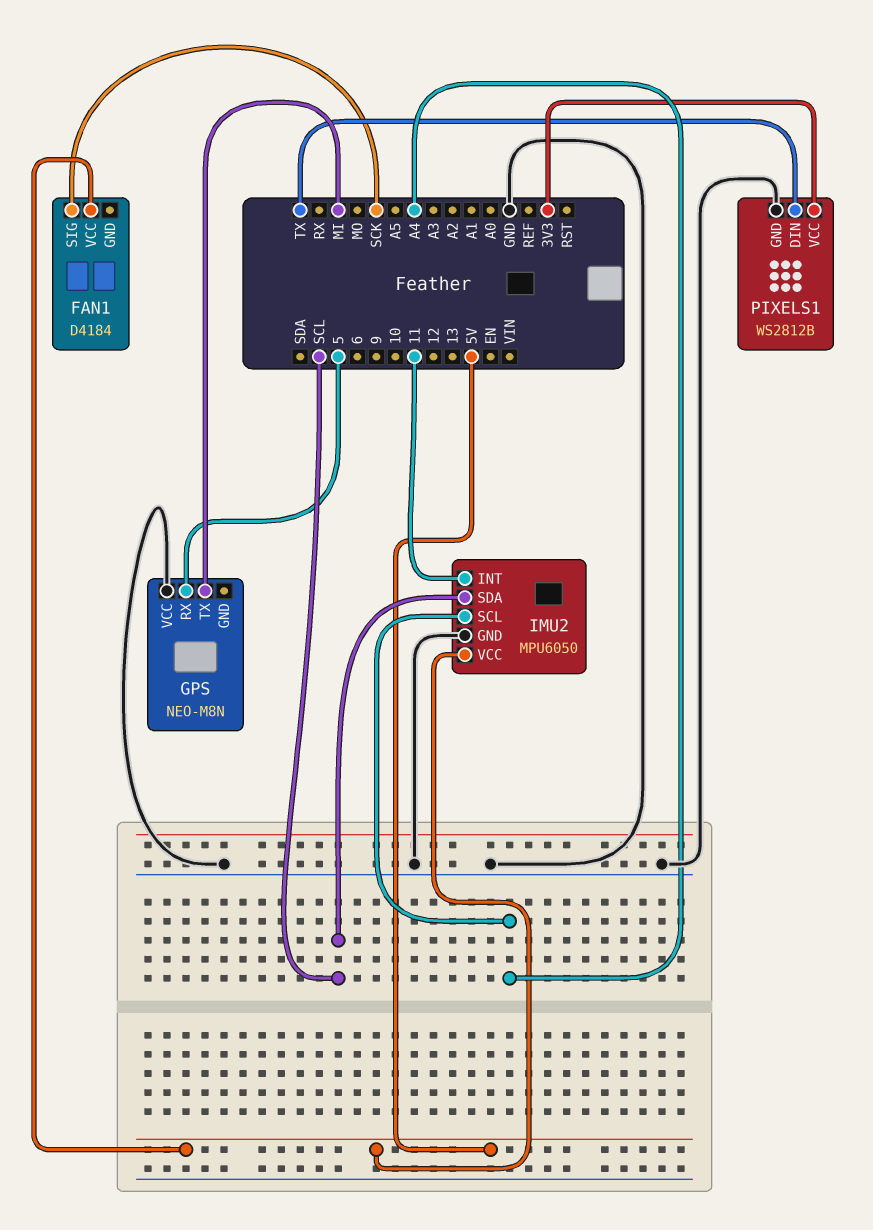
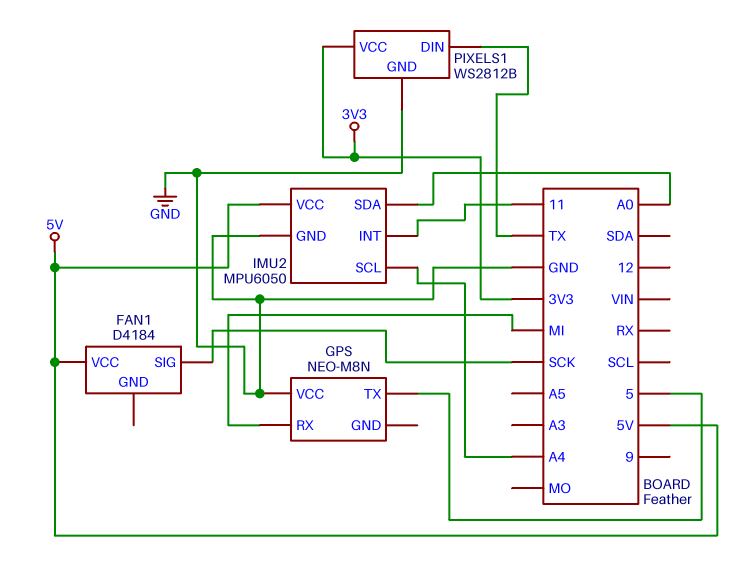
GPS pin RX: 5 -> MI
GPS pin TX: MI -> 5
IMU2 pin SDA: SCL -> A0

